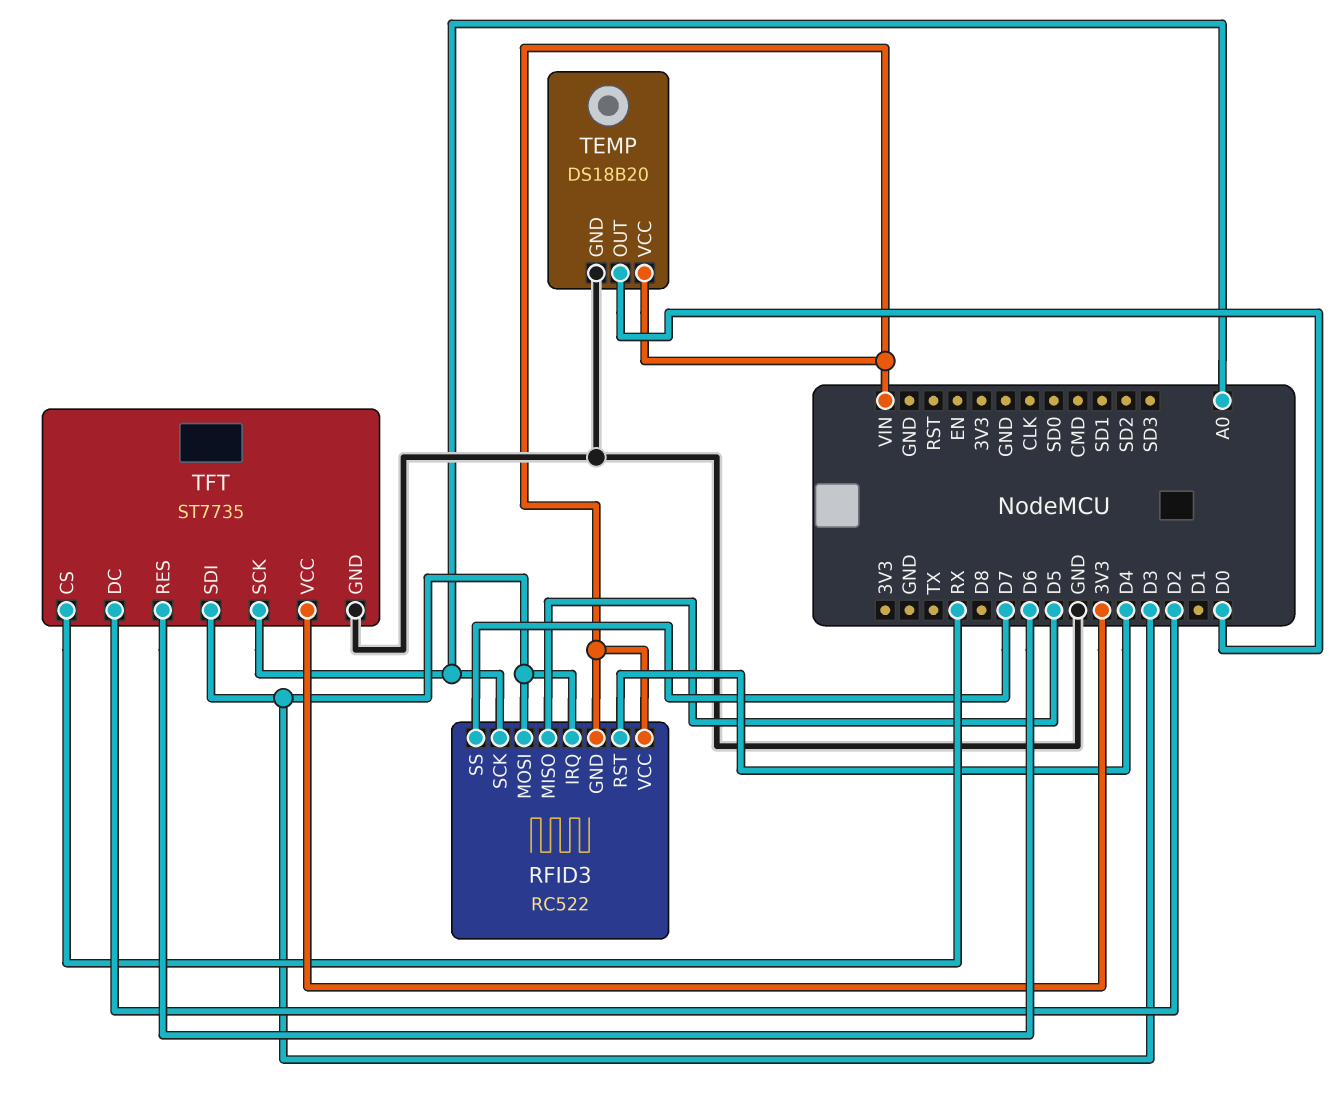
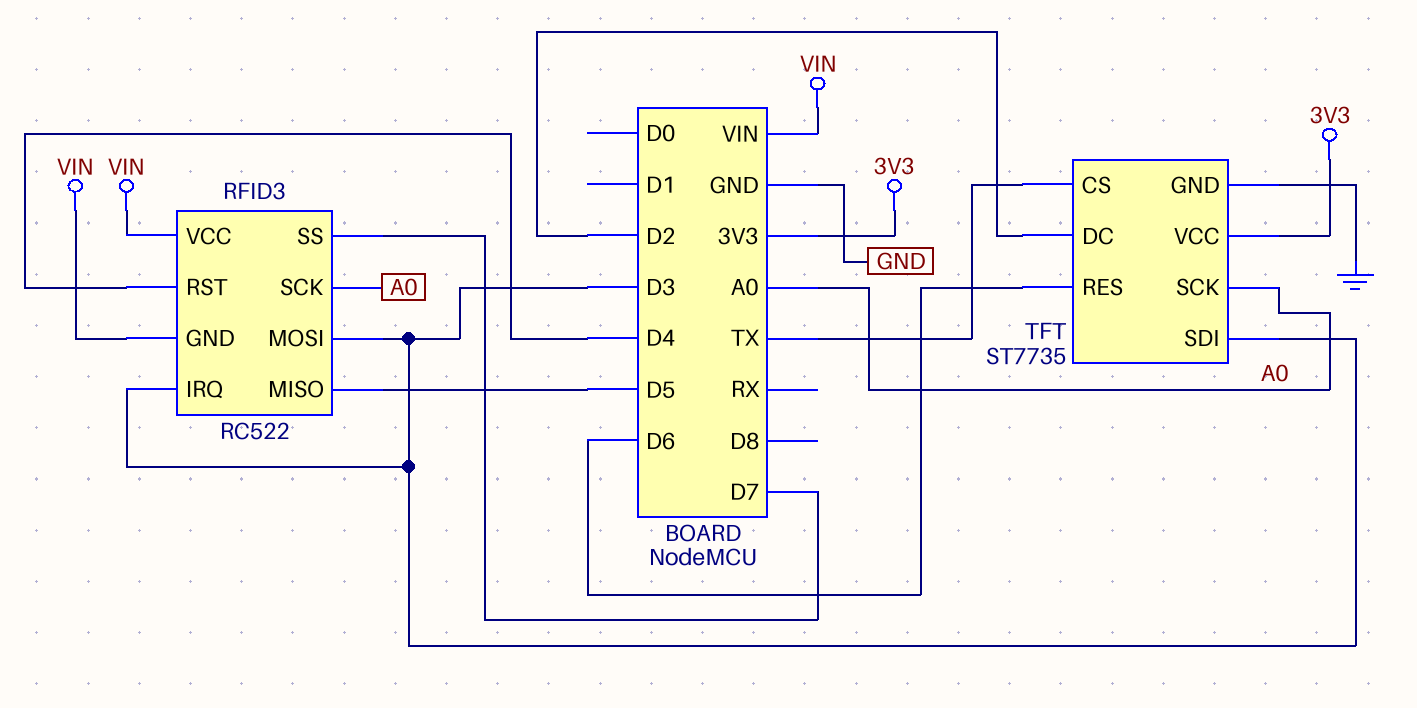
TEMP: DS18B20 -> none
TEMP pin GND: GND -> none
TEMP pin OUT: D0 -> none
TEMP pin VCC: VIN -> none
TFT pin CS: RX -> TX

